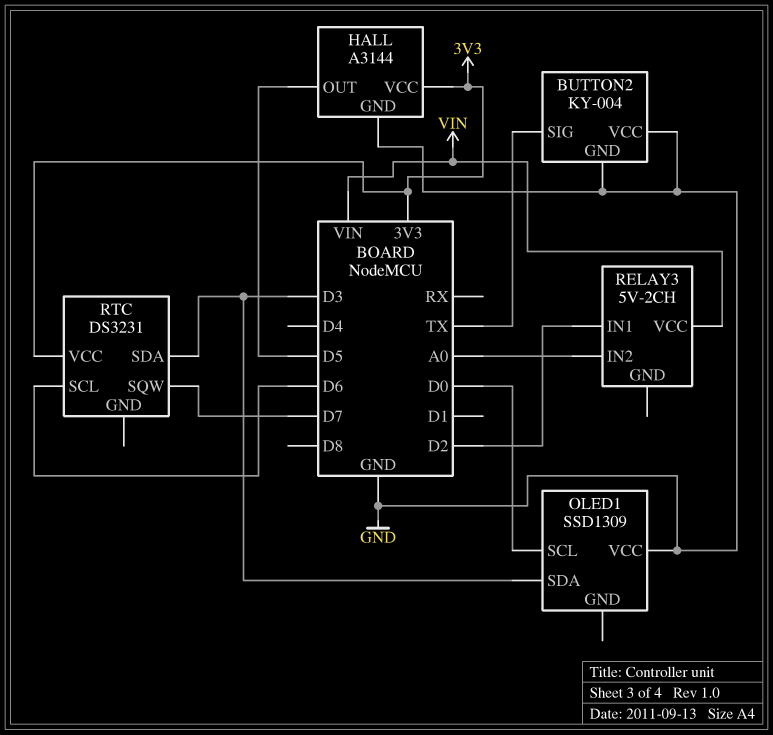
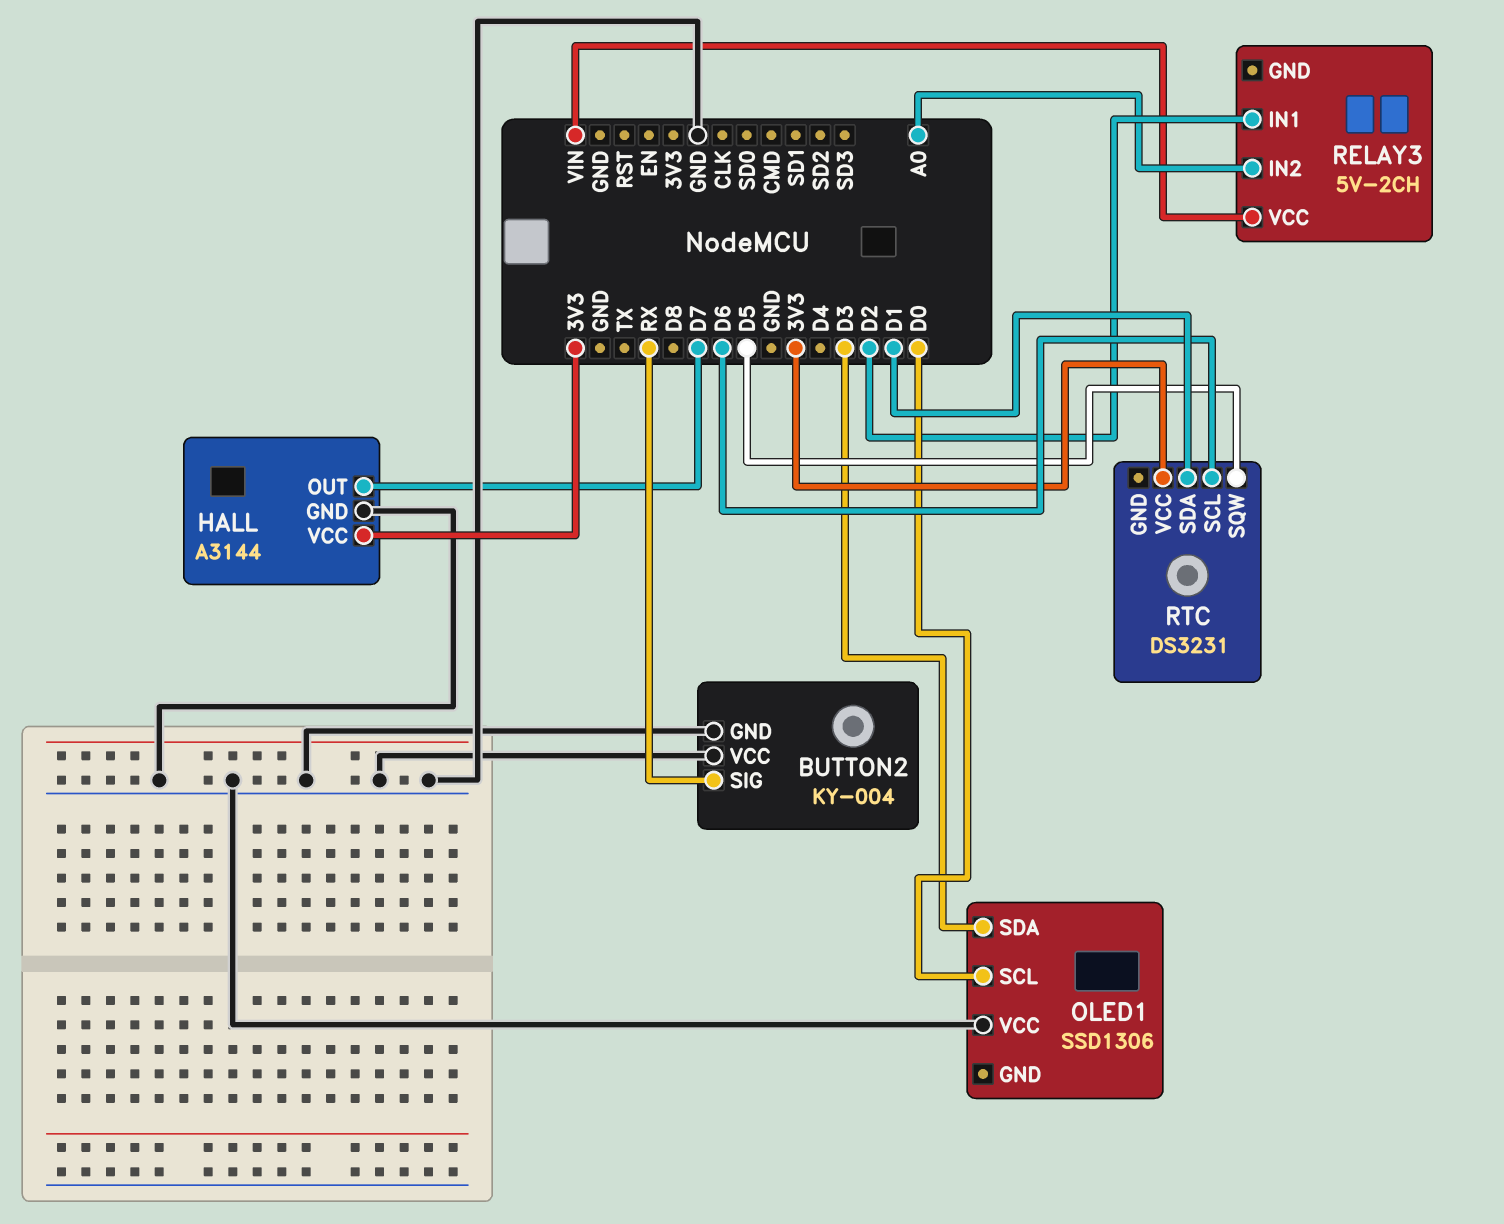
BUTTON2 pin SIG: TX -> RX
HALL pin OUT: D5 -> D7
OLED1: SSD1309 -> SSD1306
RTC pin SDA: D3 -> D1
RTC pin SQW: D7 -> D5

